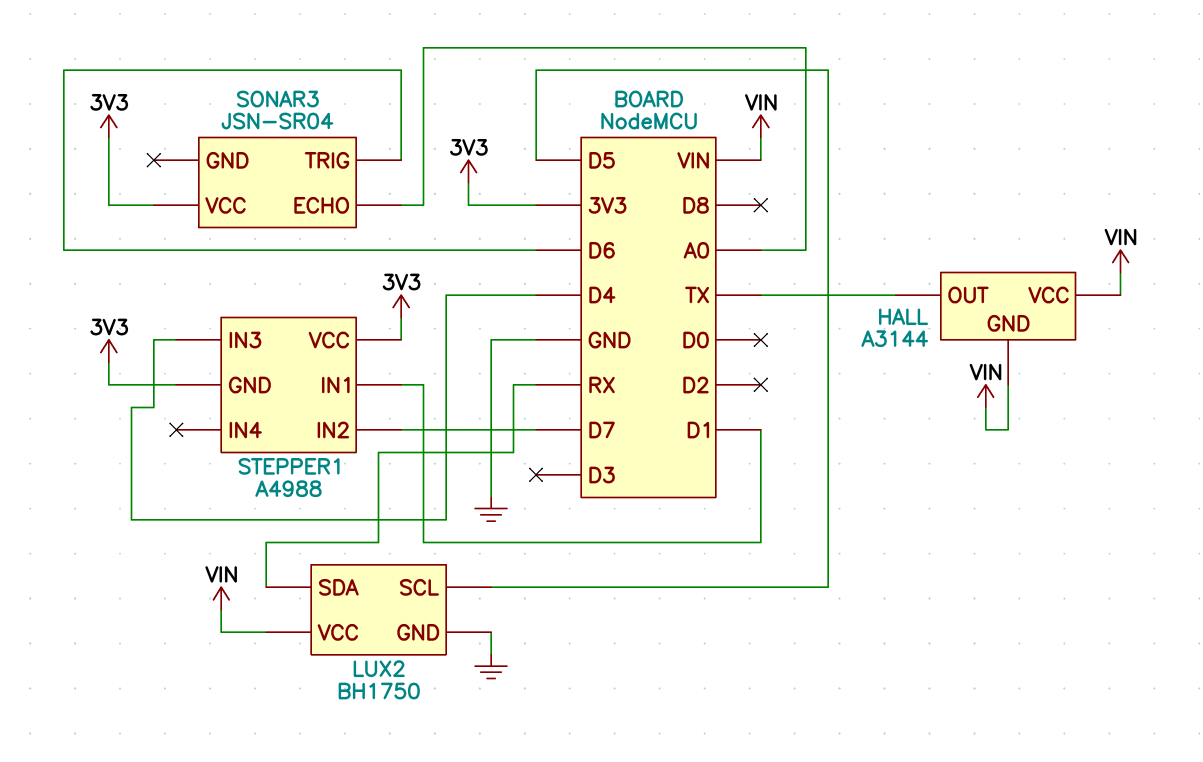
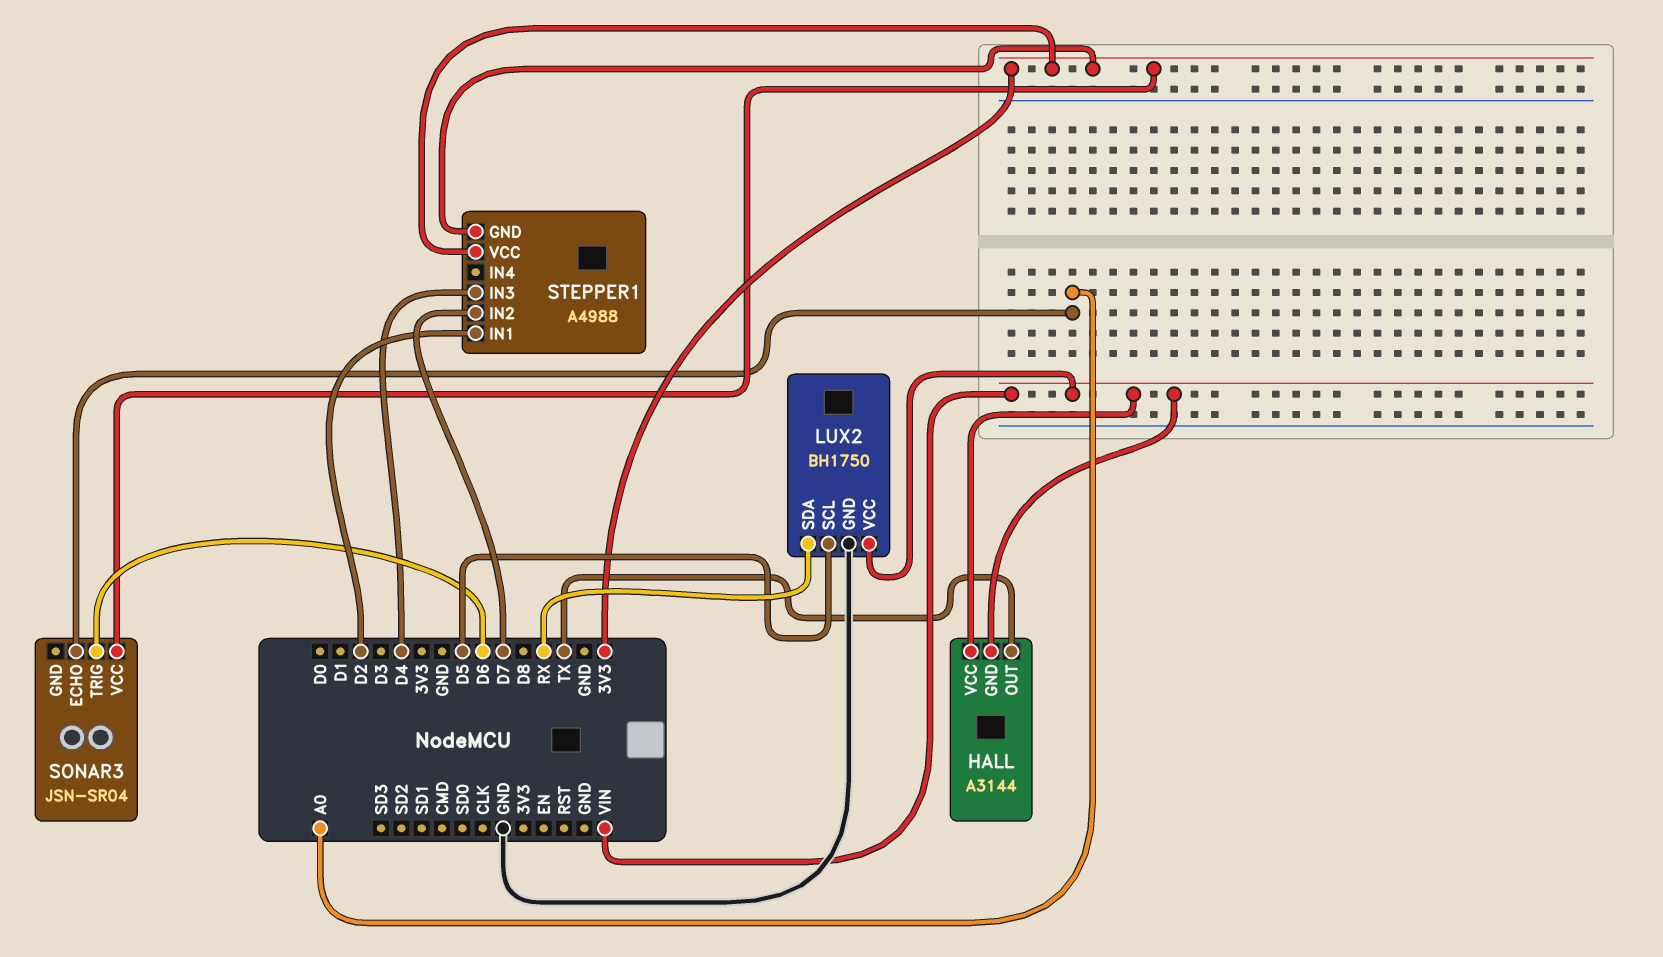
STEPPER1 pin IN1: D1 -> D2

